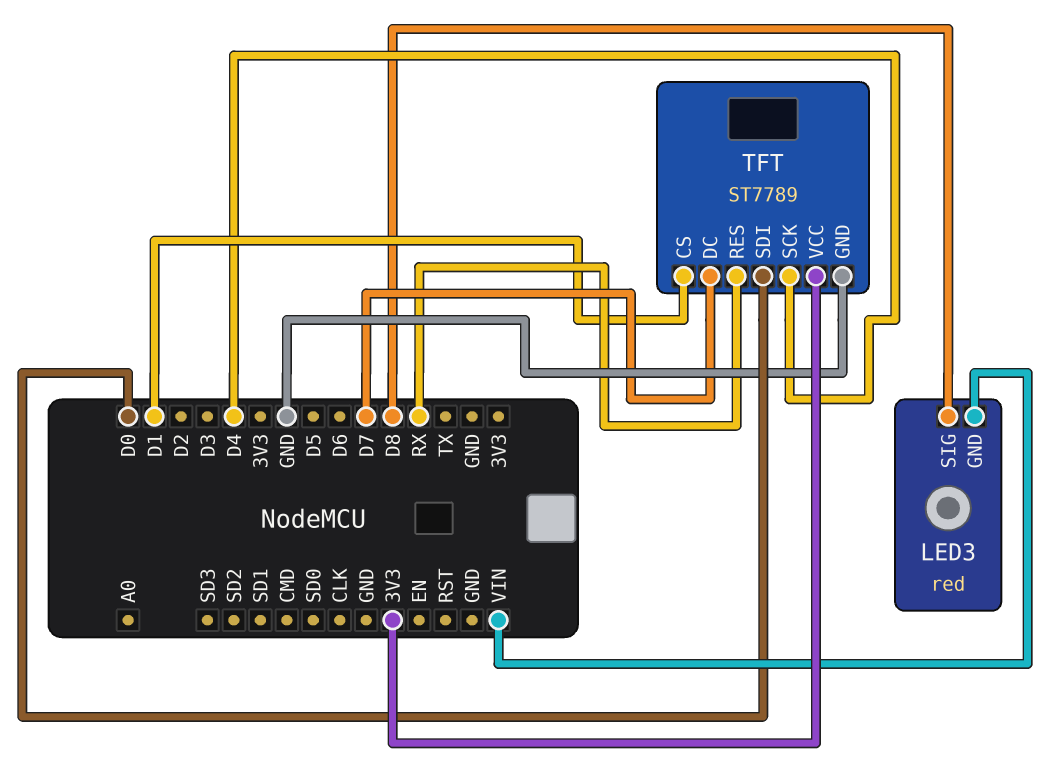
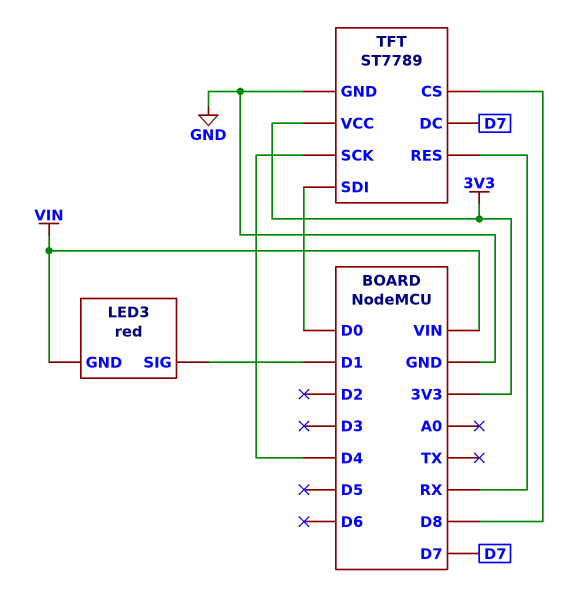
LED3 pin SIG: D8 -> D1
TFT pin CS: D1 -> D8

